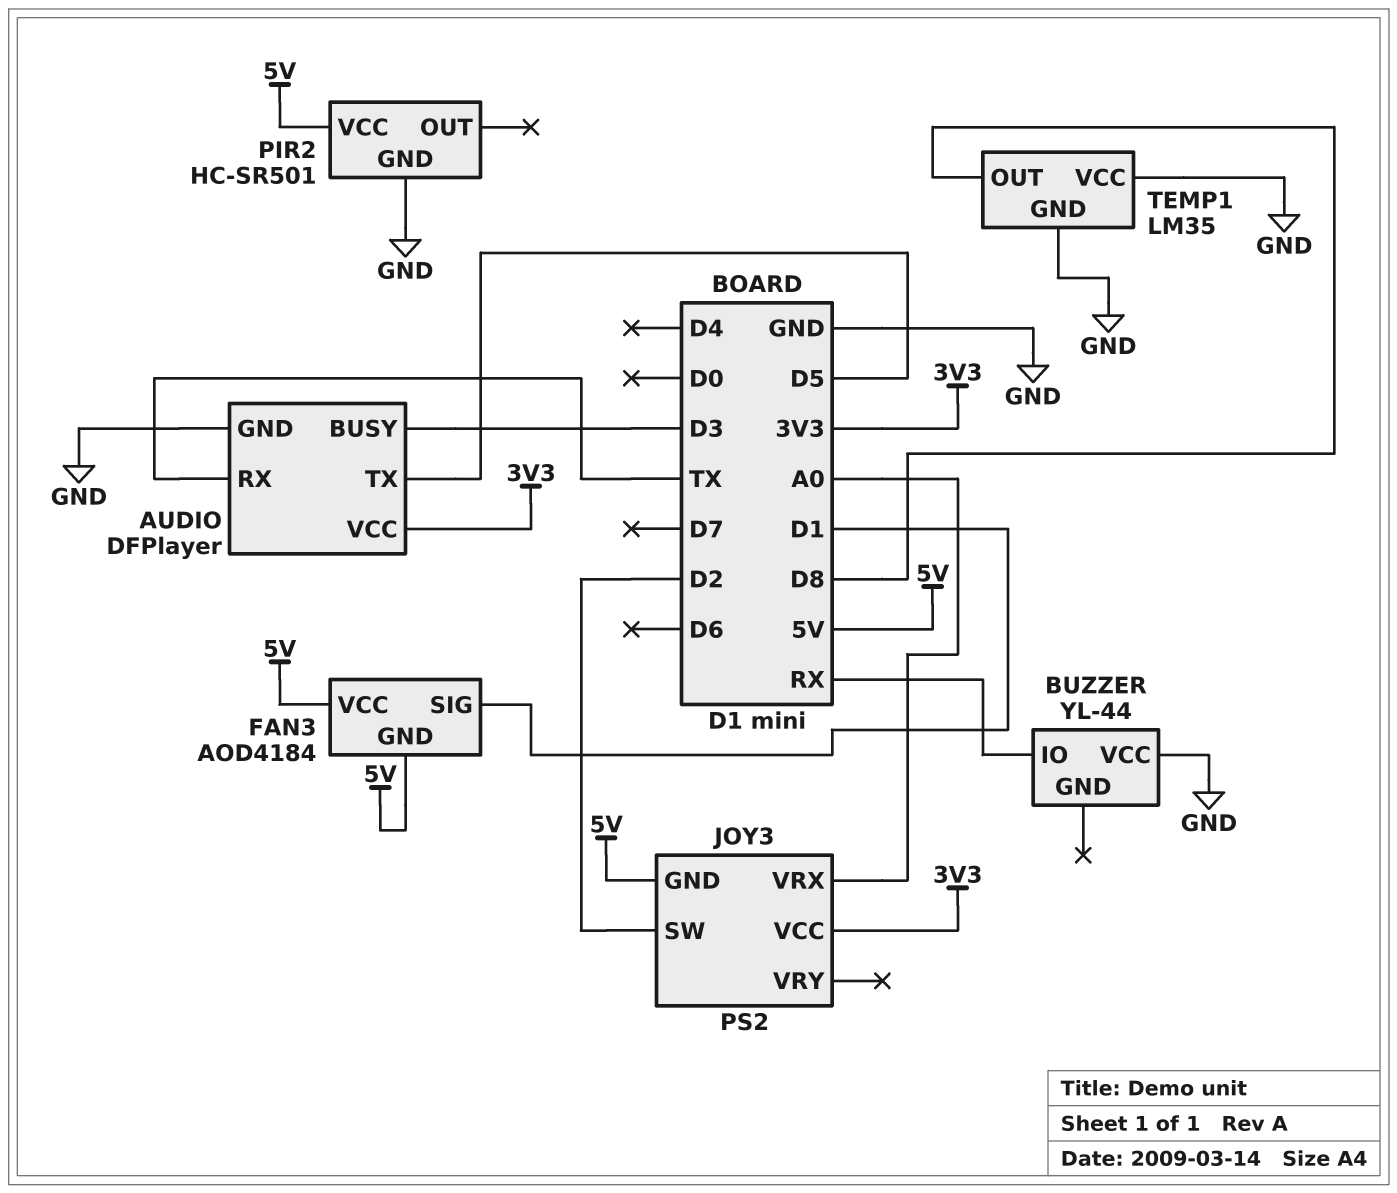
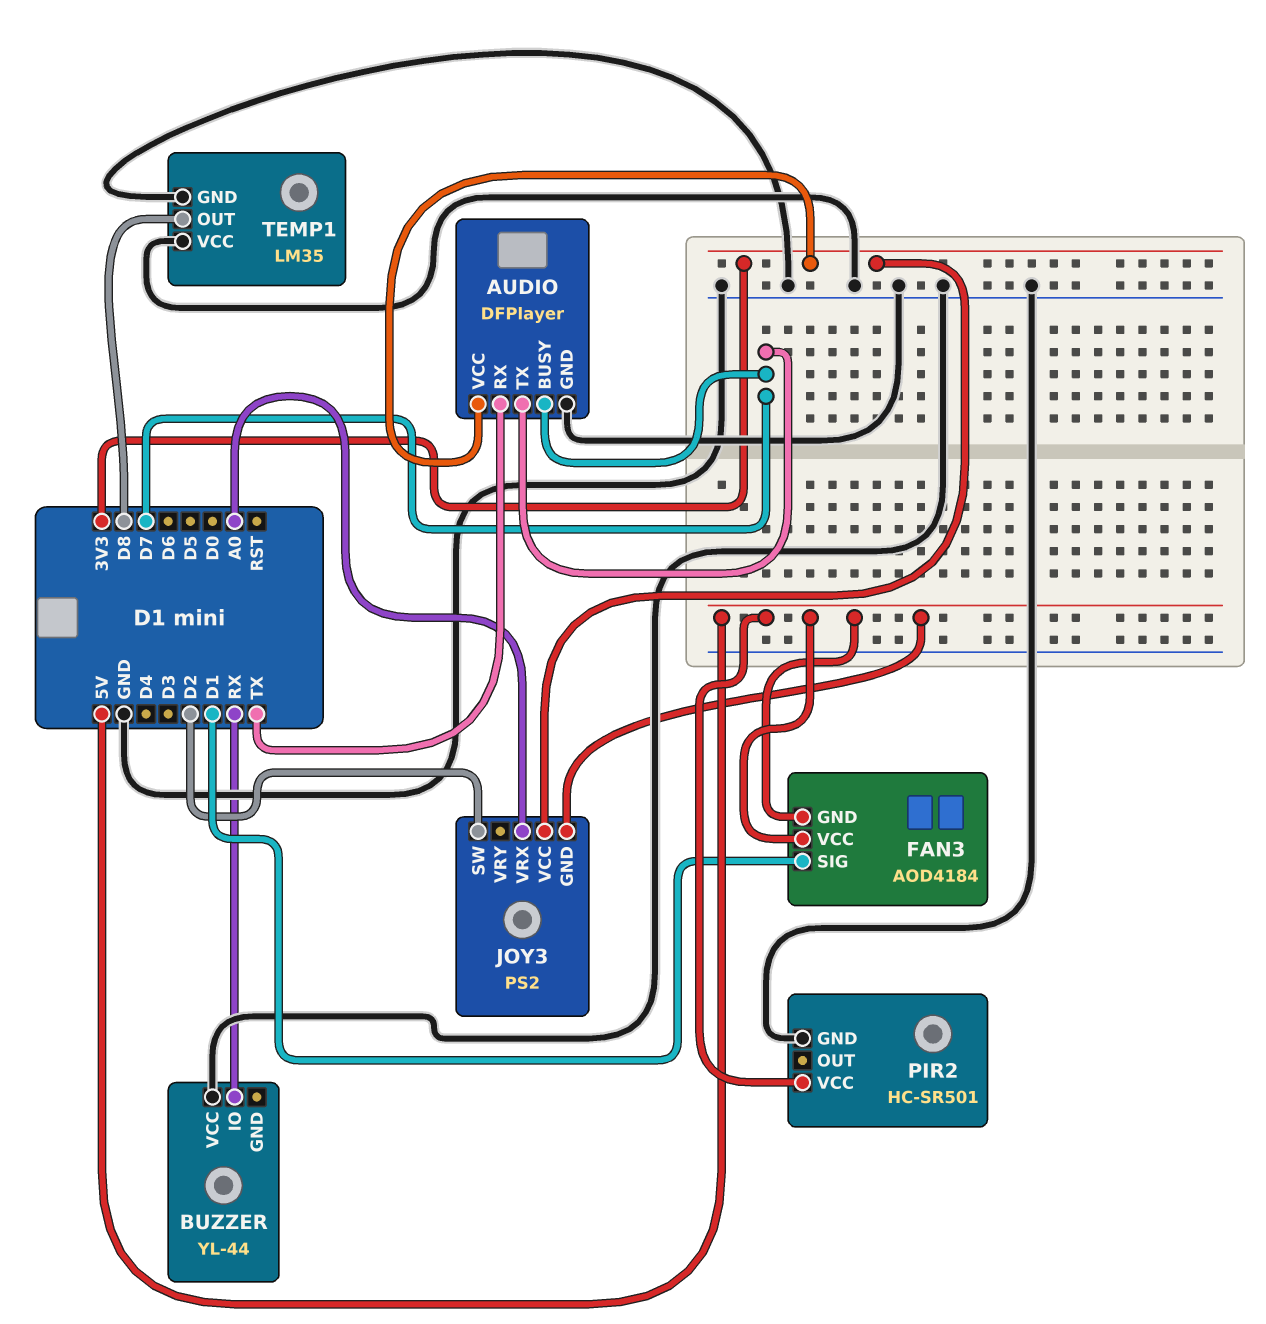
AUDIO pin BUSY: D3 -> D7
AUDIO pin TX: D5 -> D7

